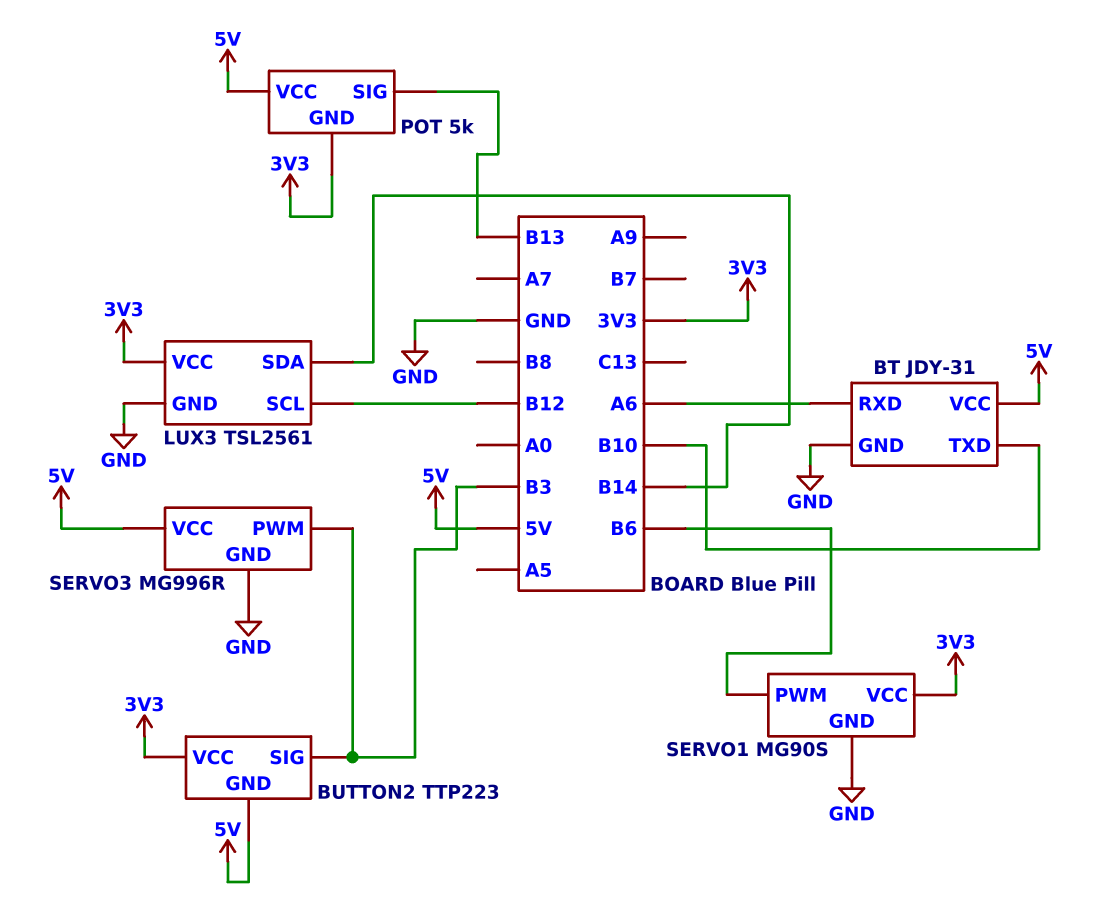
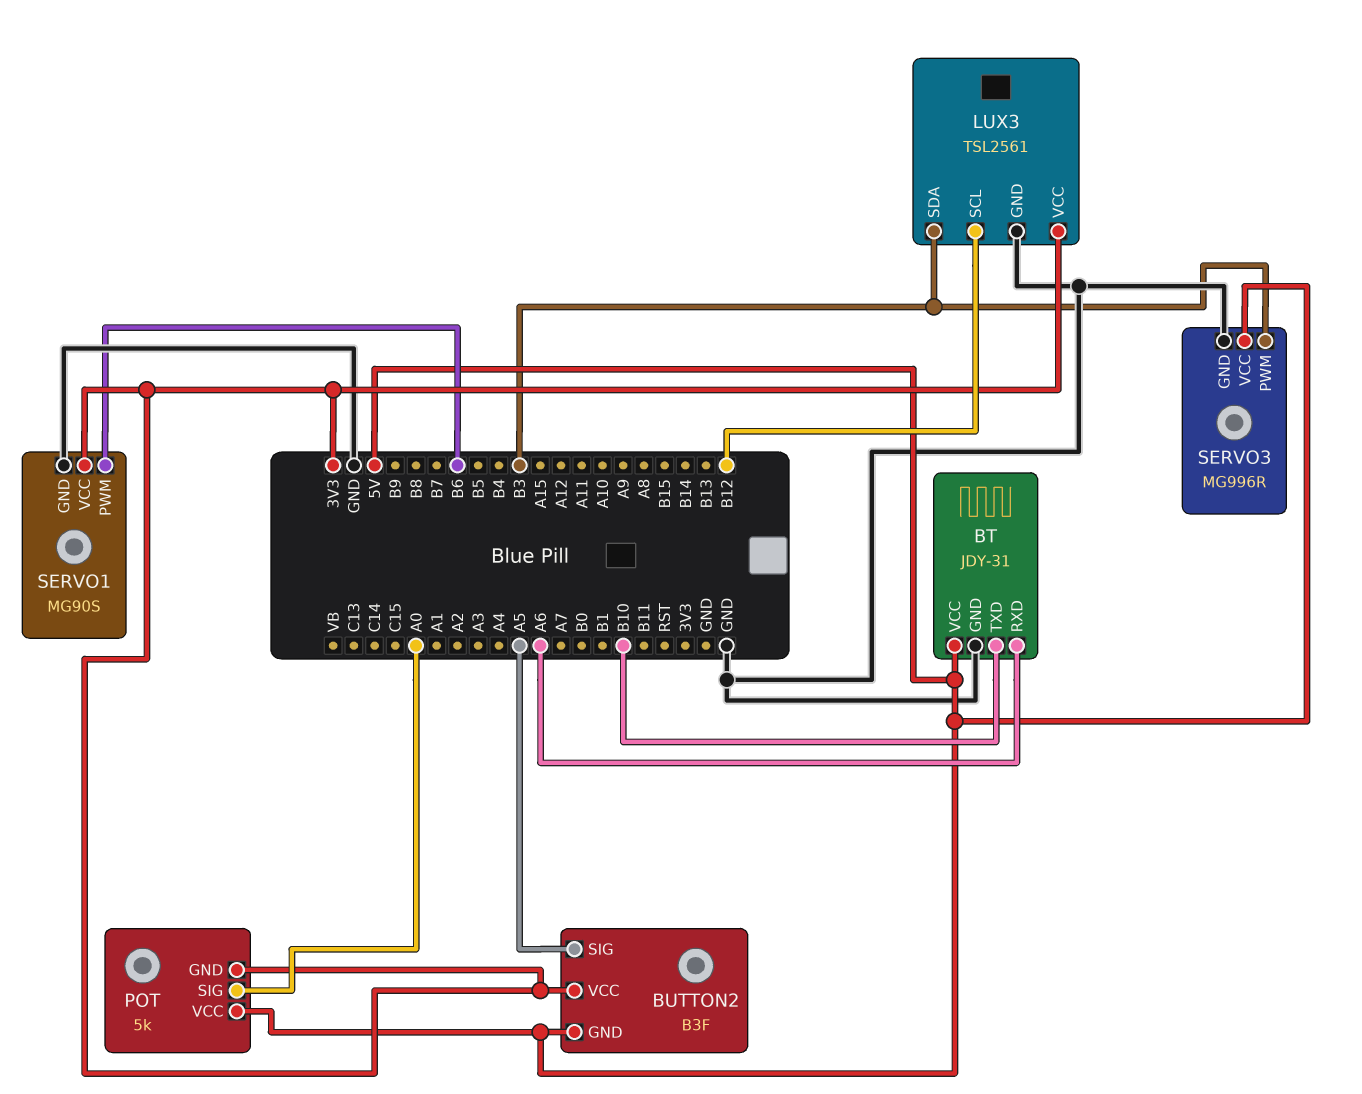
BUTTON2: TTP223 -> B3F
BUTTON2 pin SIG: B3 -> A5
LUX3 pin SDA: B14 -> B3
POT pin SIG: B13 -> A0

